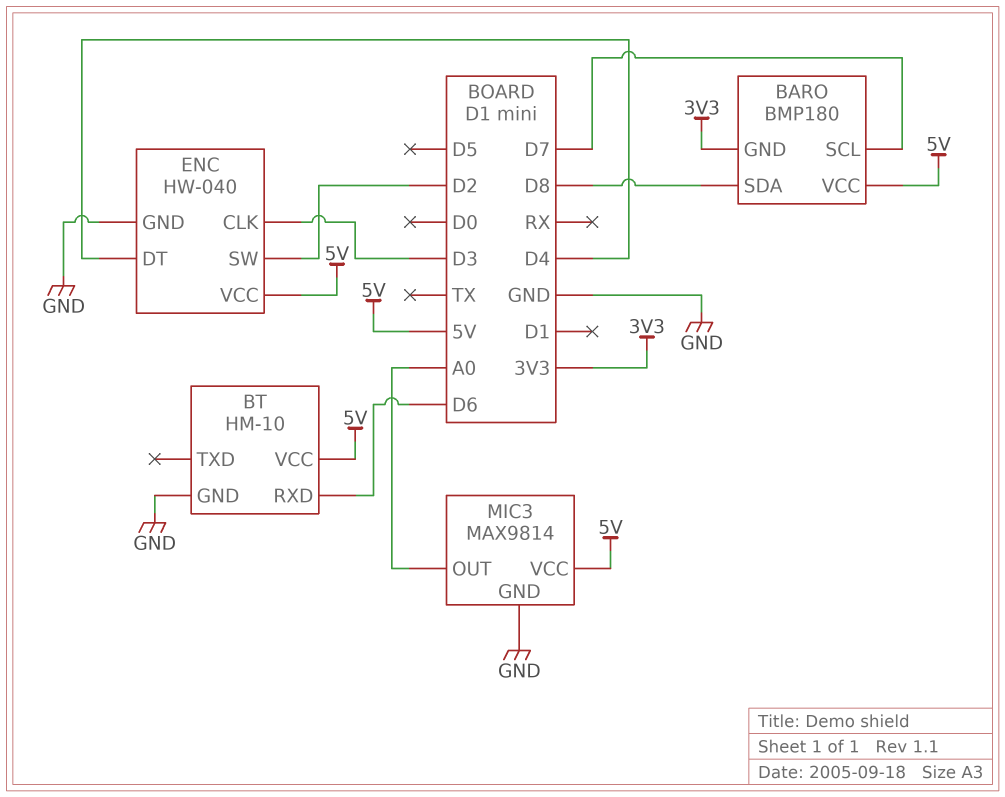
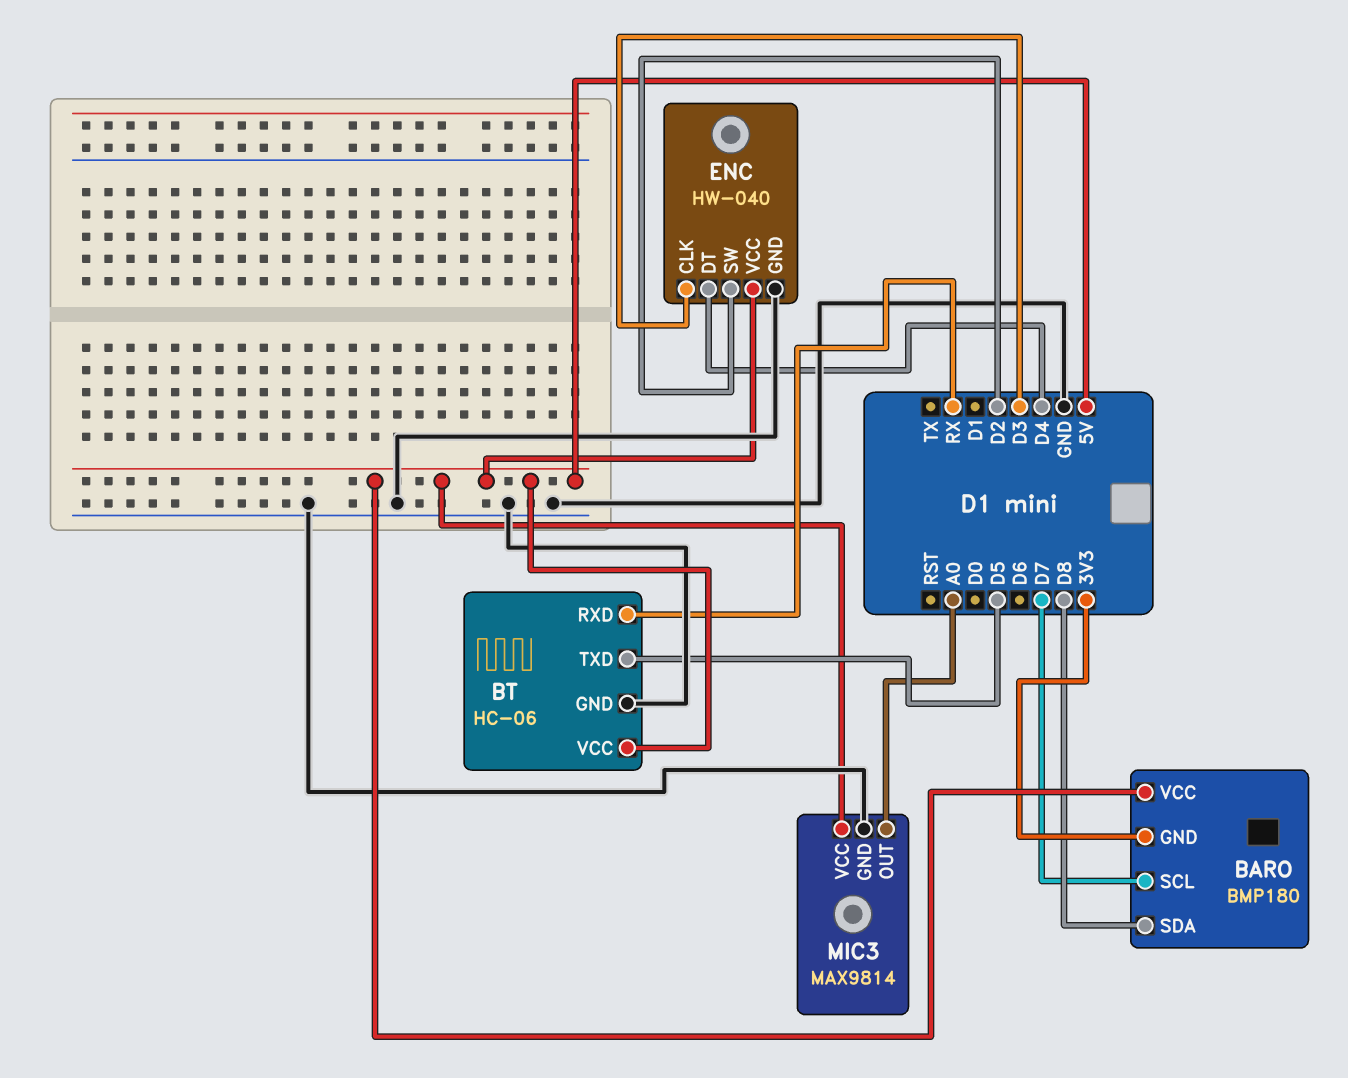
BT: HM-10 -> HC-06
BT pin RXD: D6 -> RX
BT pin TXD: none -> D5

